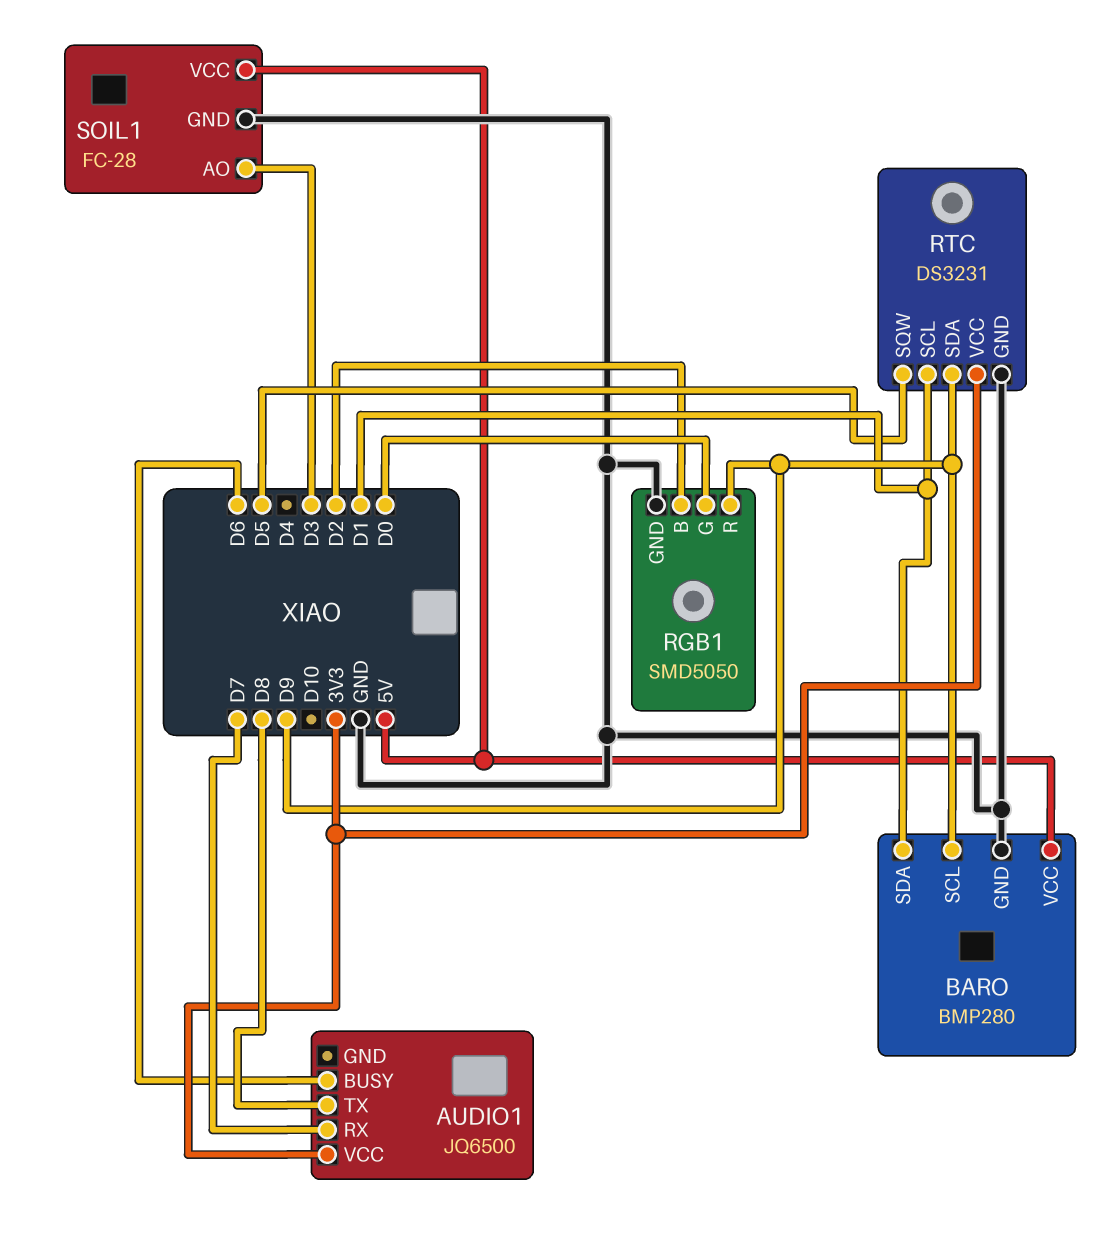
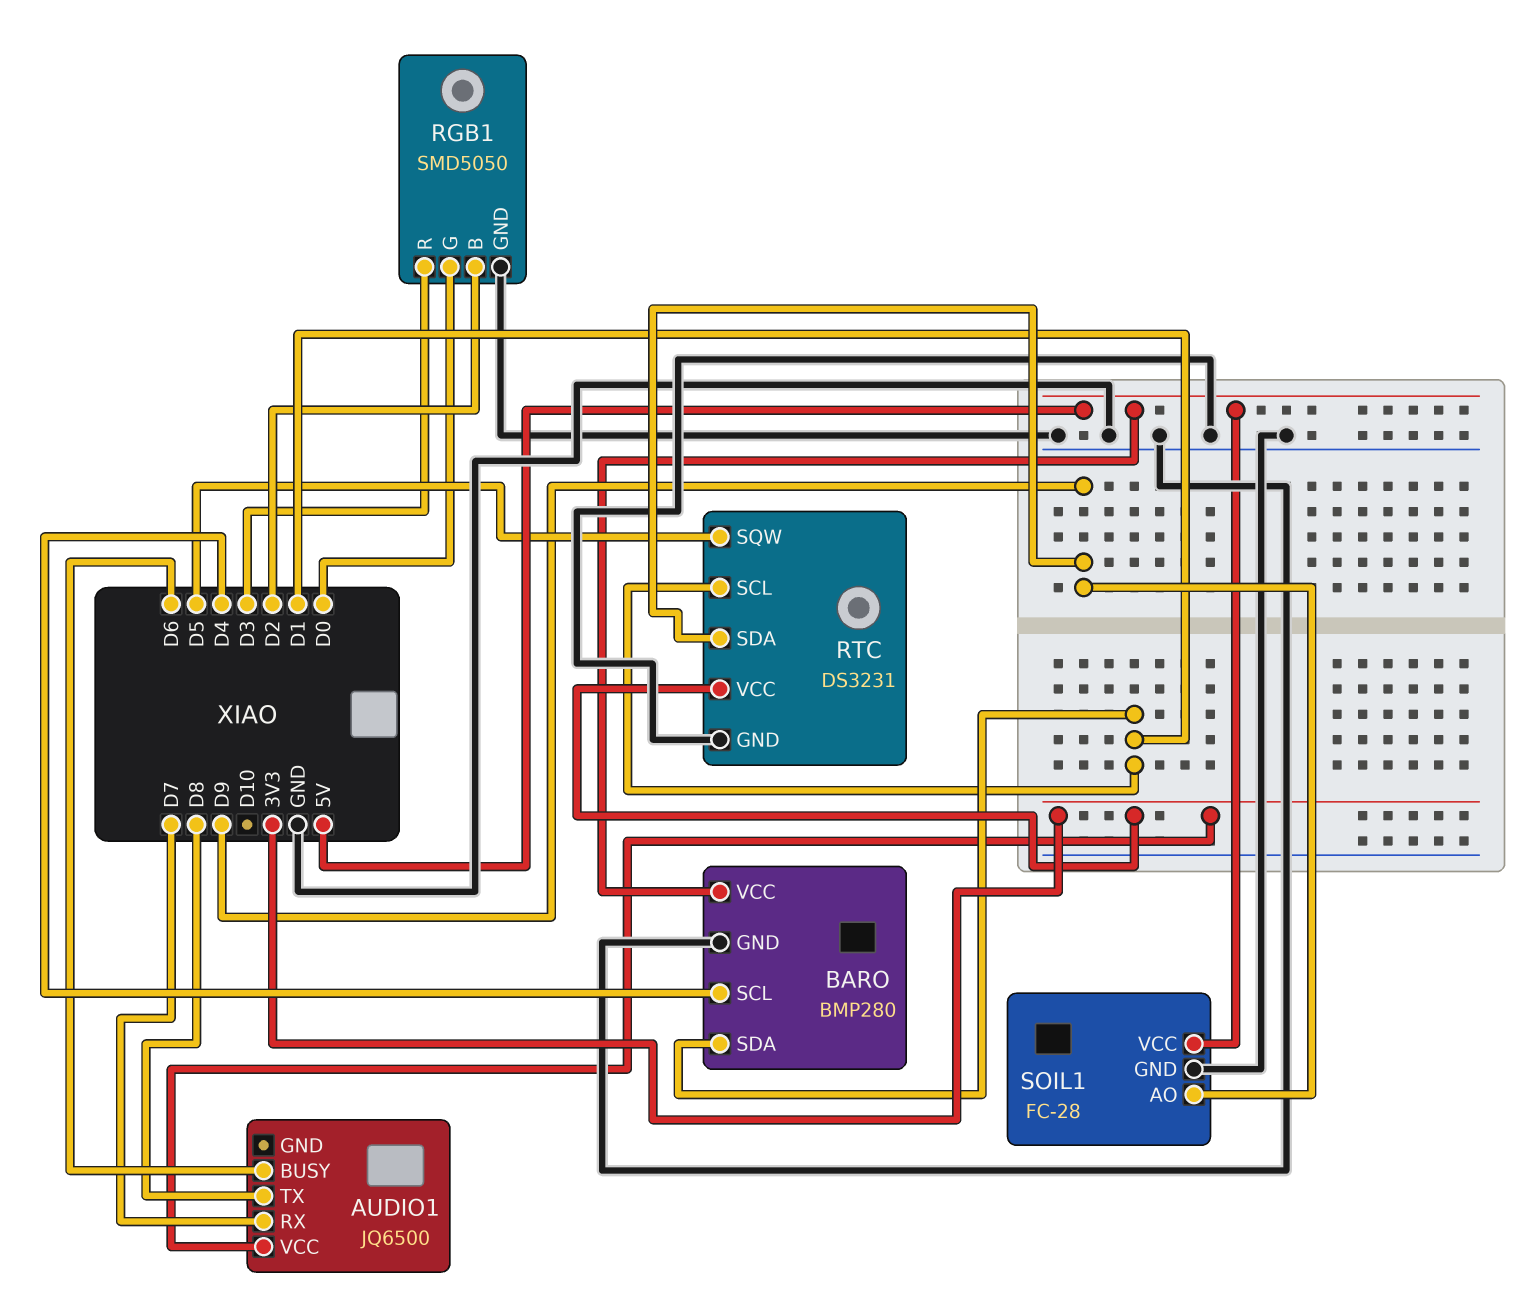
BARO pin SCL: D9 -> D4
RGB1 pin R: D9 -> D3
SOIL1 pin AO: D3 -> D9

